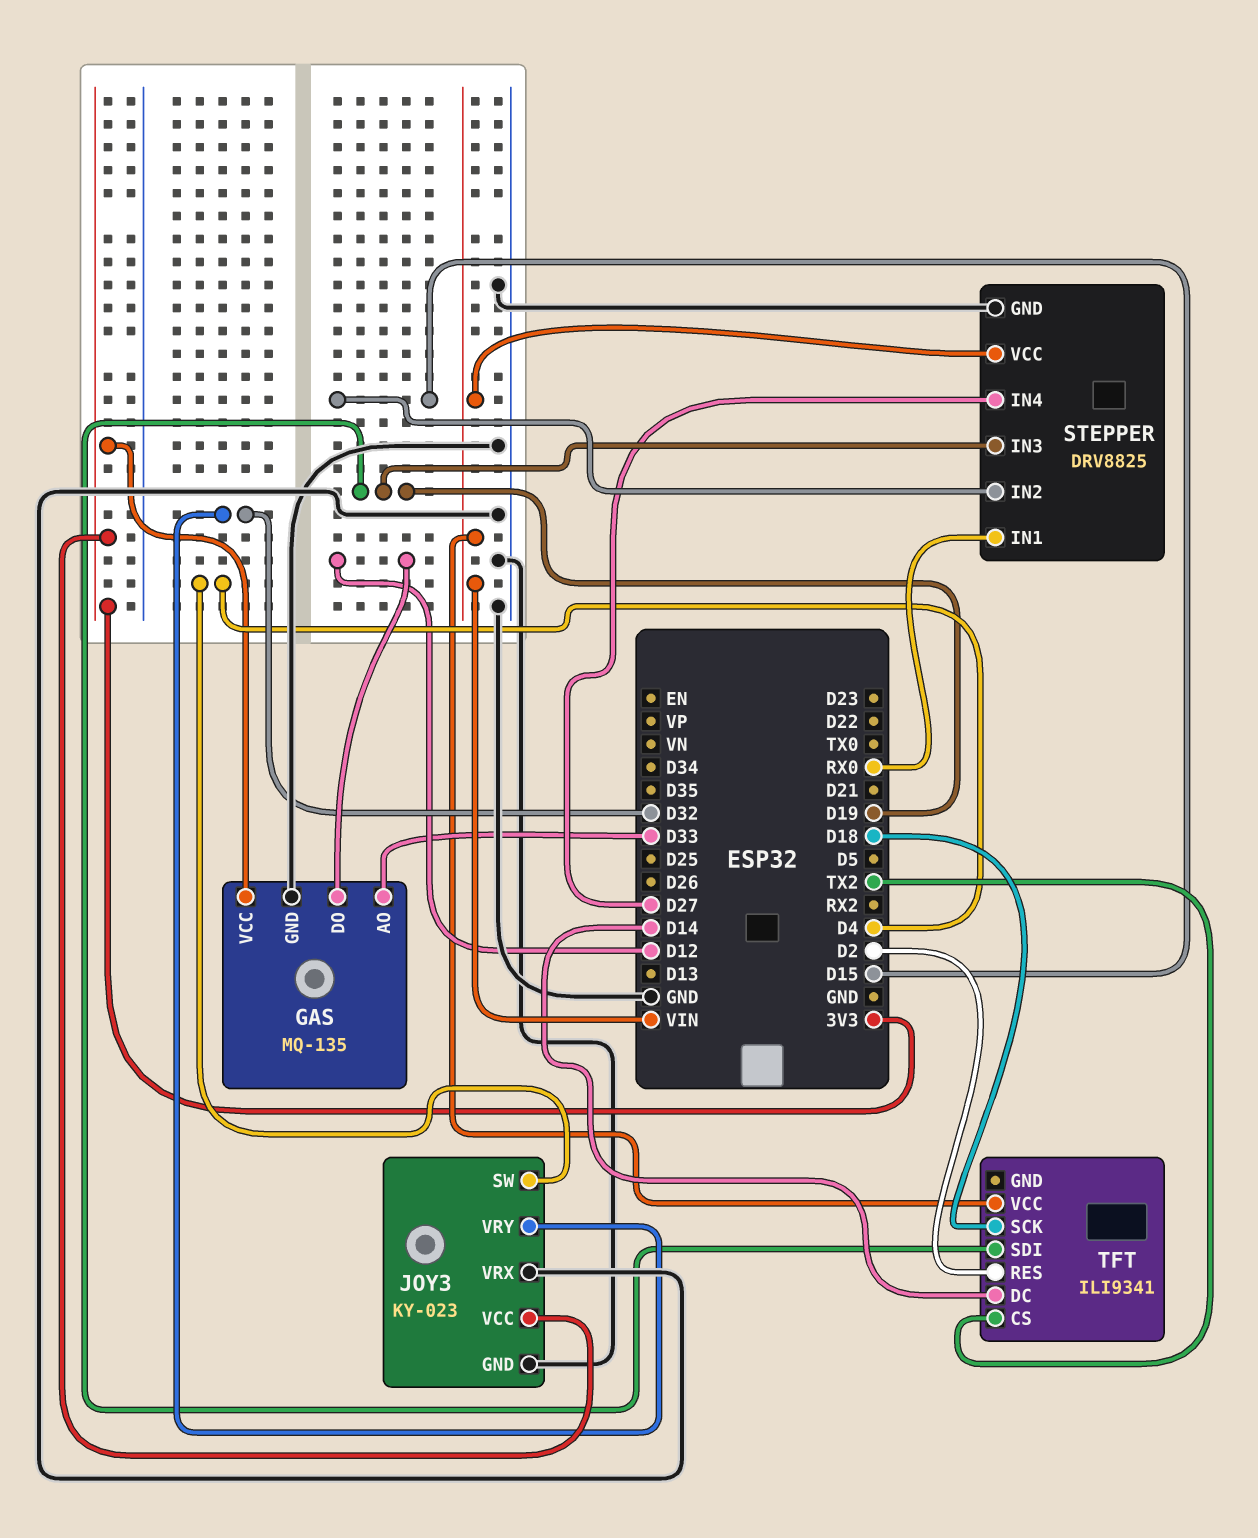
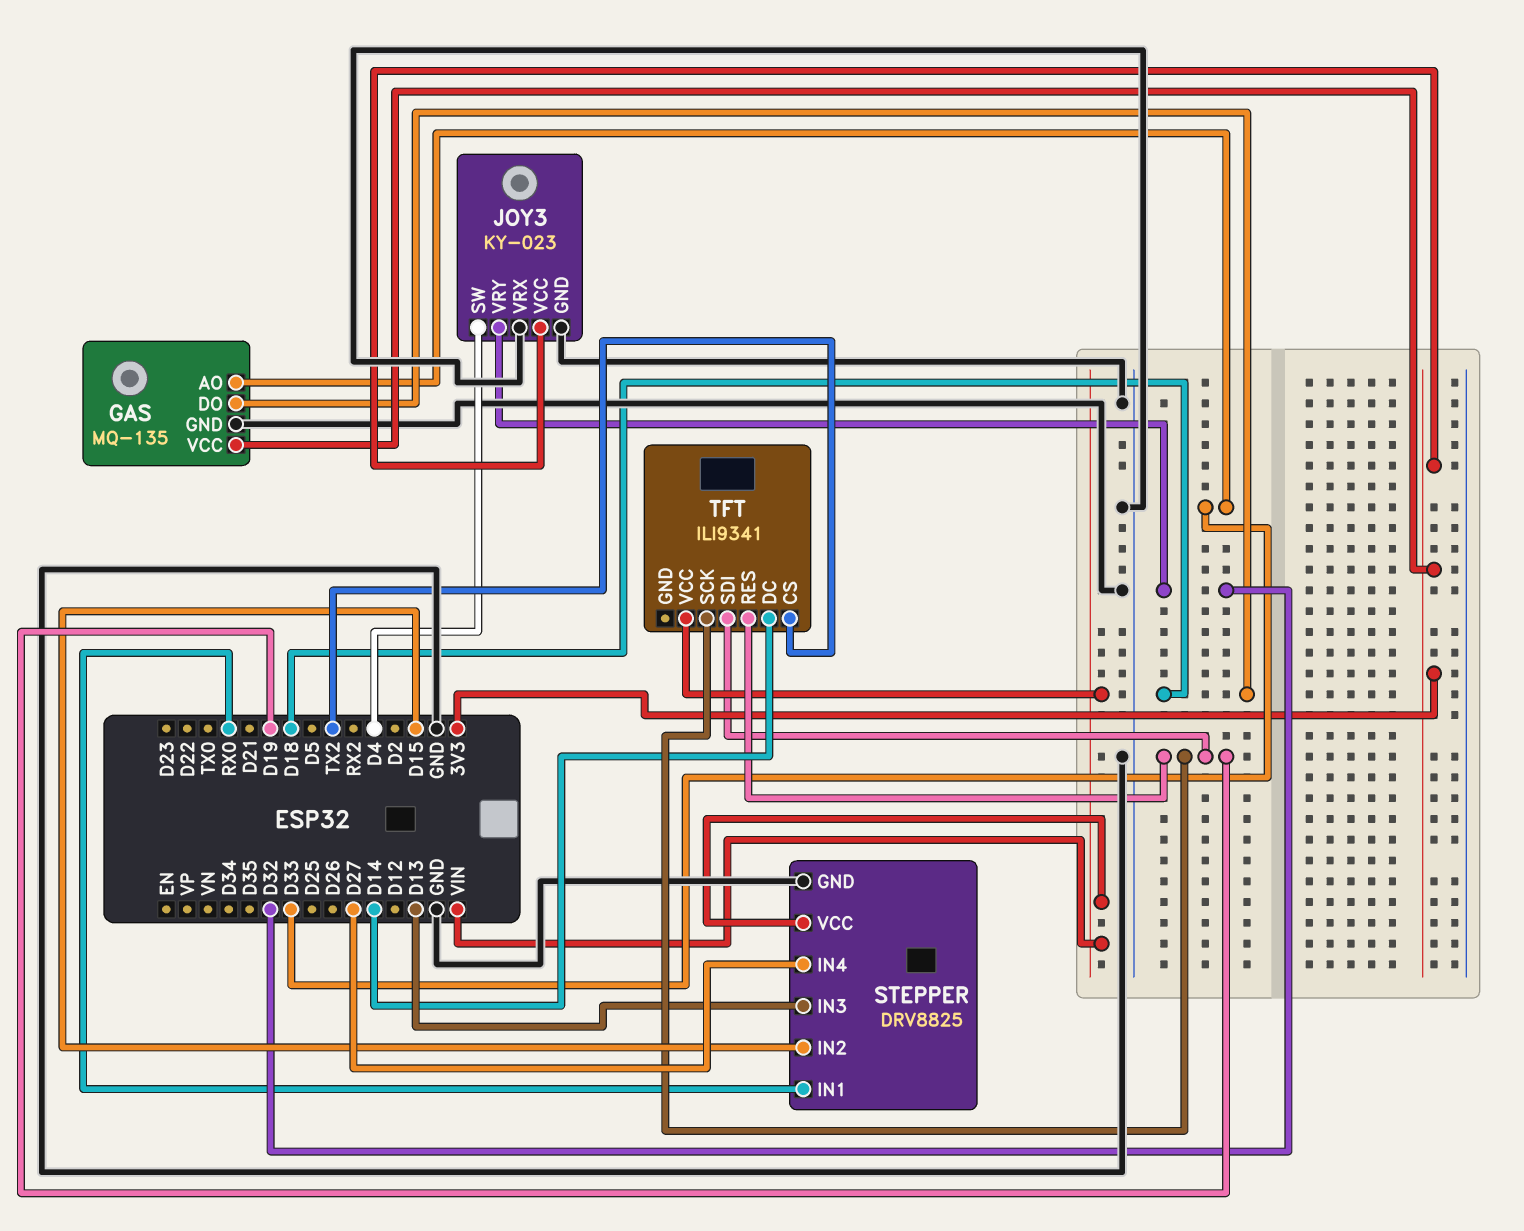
GAS pin DO: D12 -> D18
STEPPER pin IN3: D19 -> D13
TFT pin RES: D2 -> D19
TFT pin SCK: D18 -> D19

